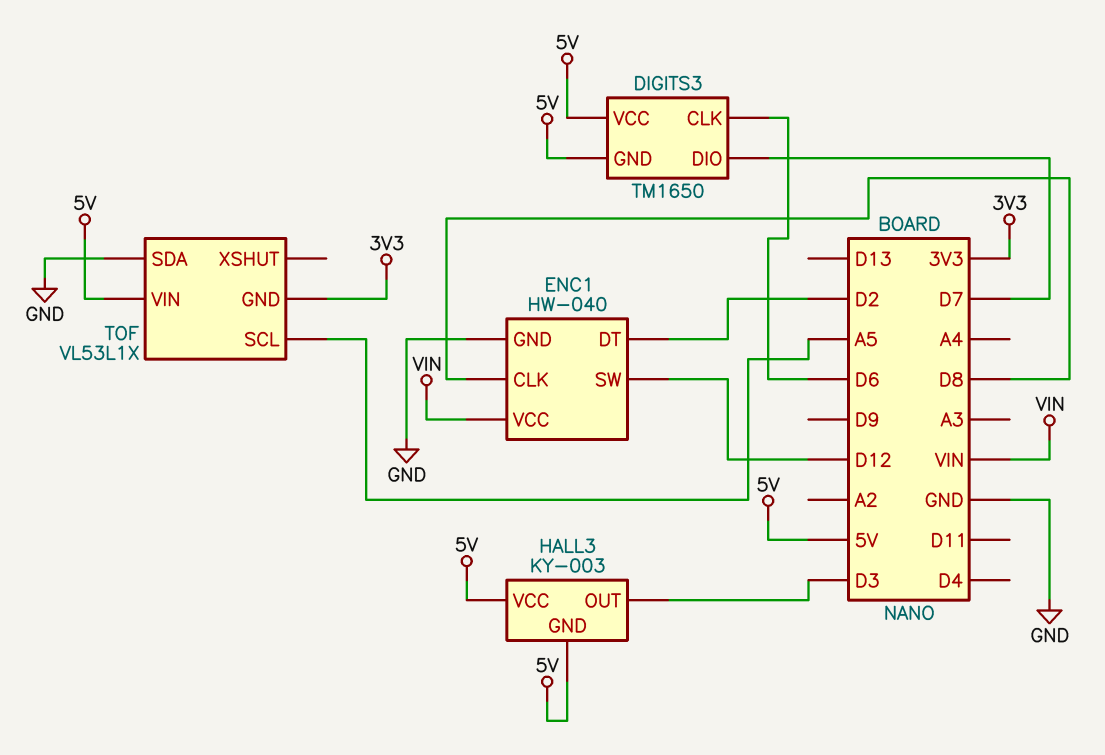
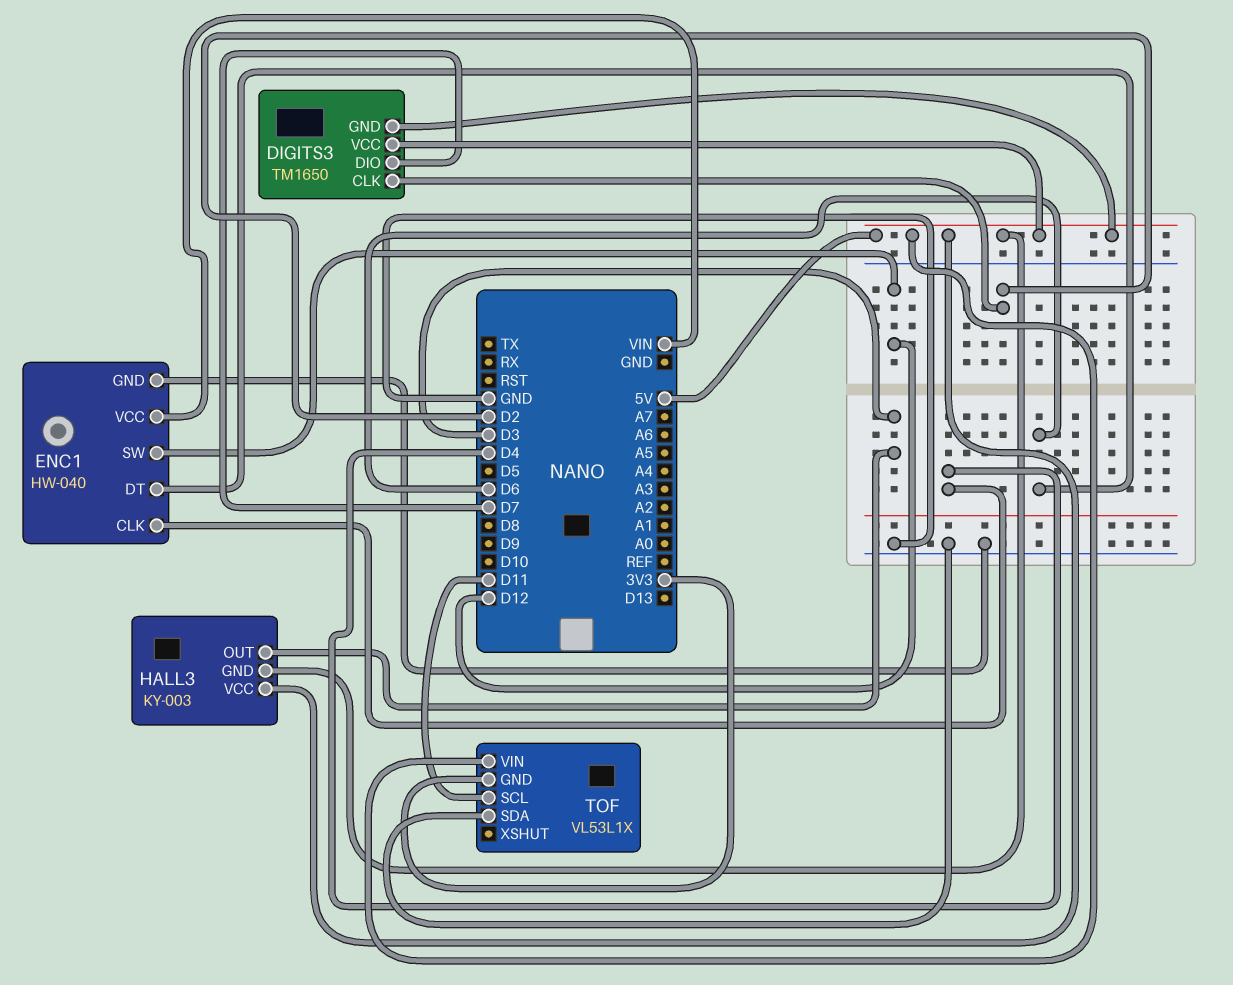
DIGITS3 pin CLK: D6 -> D2
ENC1 pin CLK: D8 -> D4
ENC1 pin DT: D2 -> D6
TOF pin SCL: A5 -> D11

